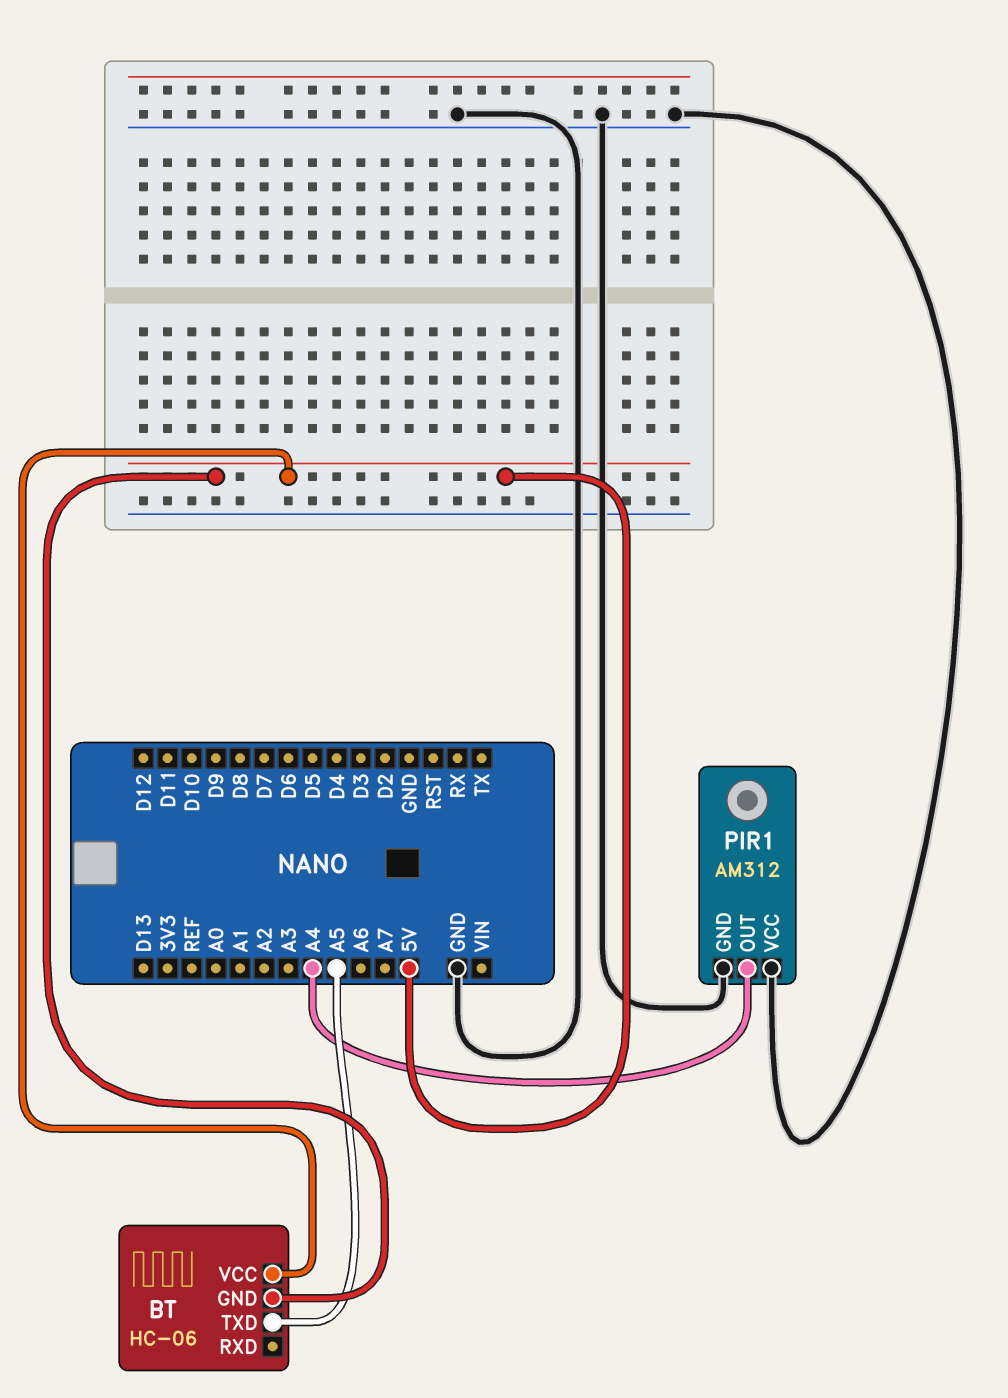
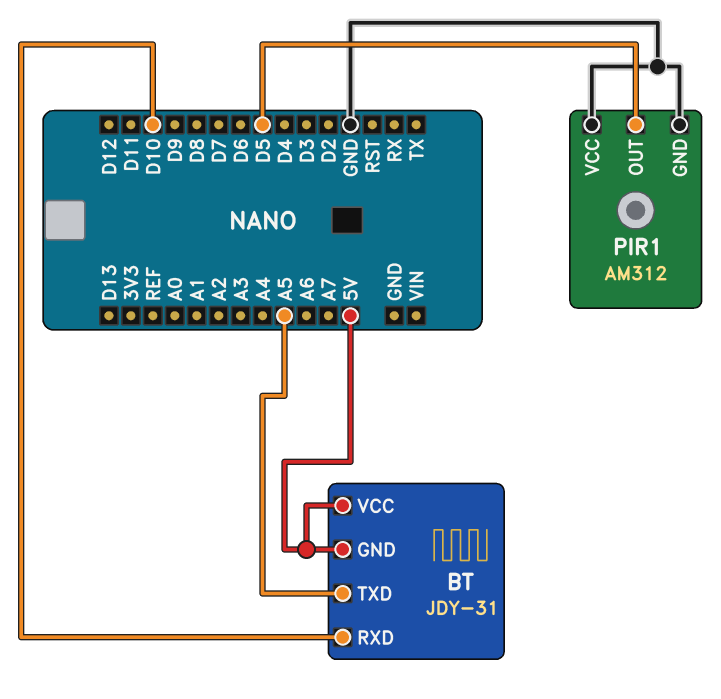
BT: HC-06 -> JDY-31
BT pin RXD: none -> D10
PIR1 pin OUT: A4 -> D5

